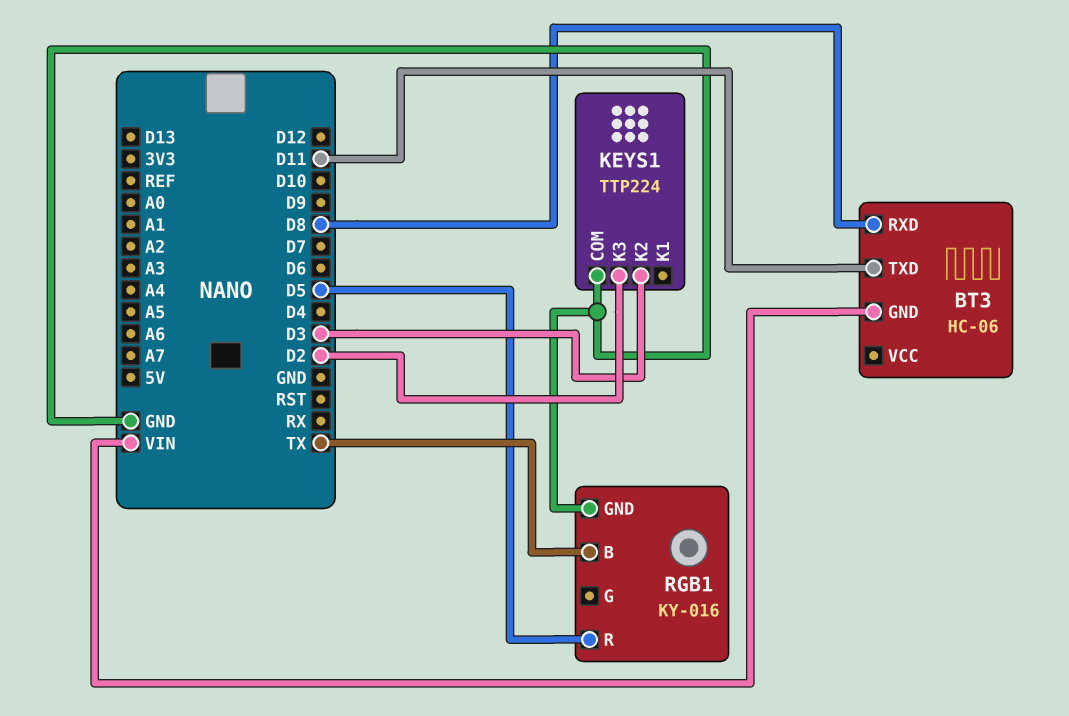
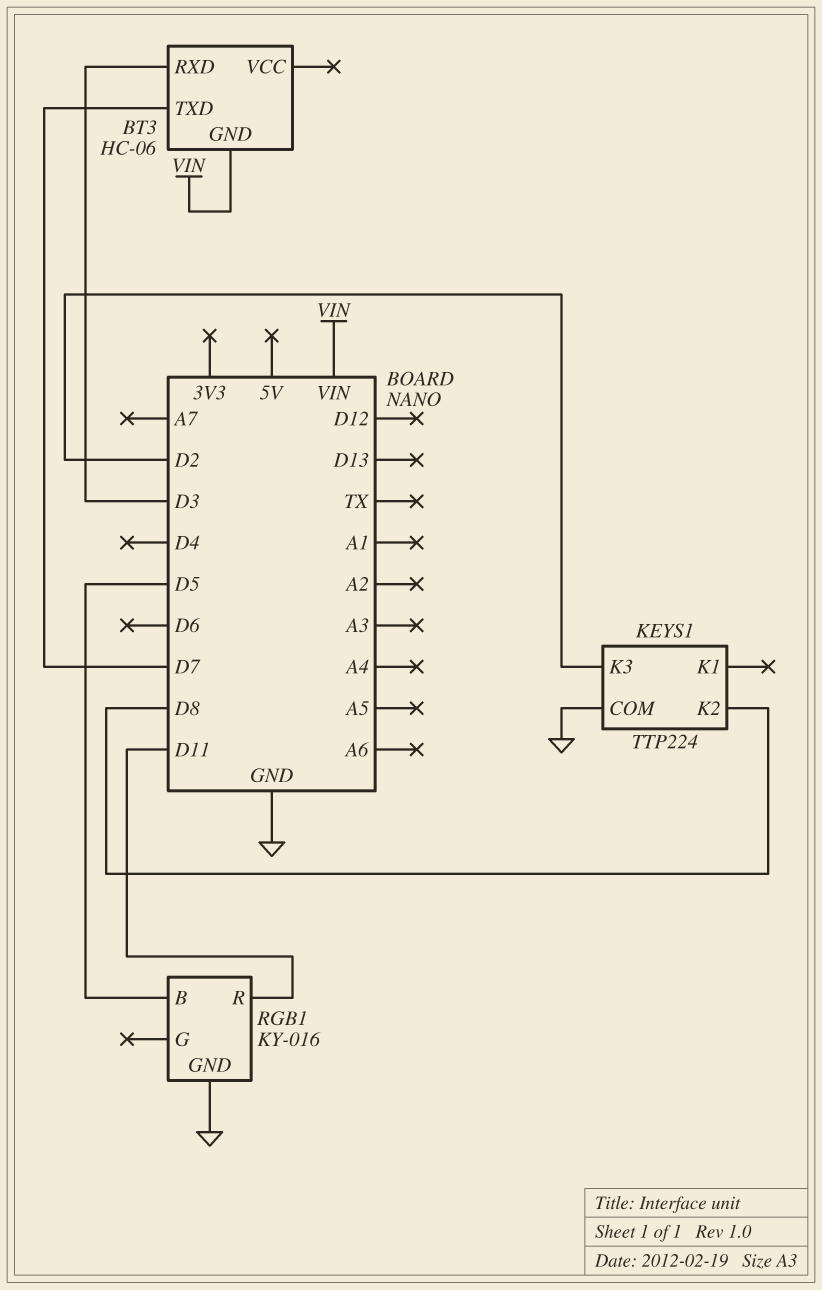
BT3 pin RXD: D8 -> D3
BT3 pin TXD: D11 -> D7
KEYS1 pin K2: D3 -> D8
RGB1 pin B: TX -> D5
RGB1 pin R: D5 -> D11

